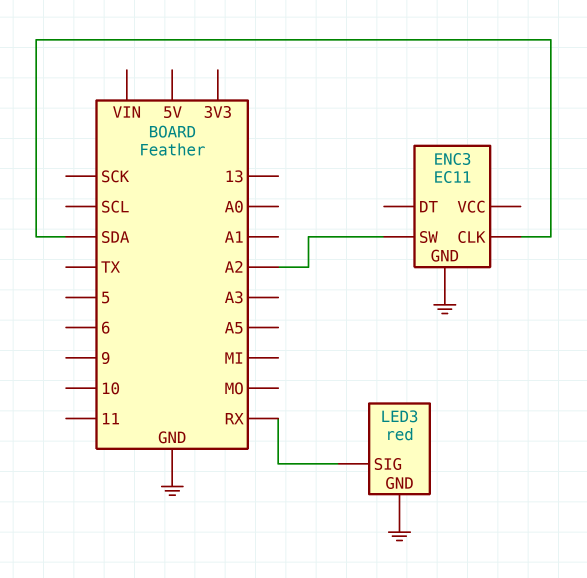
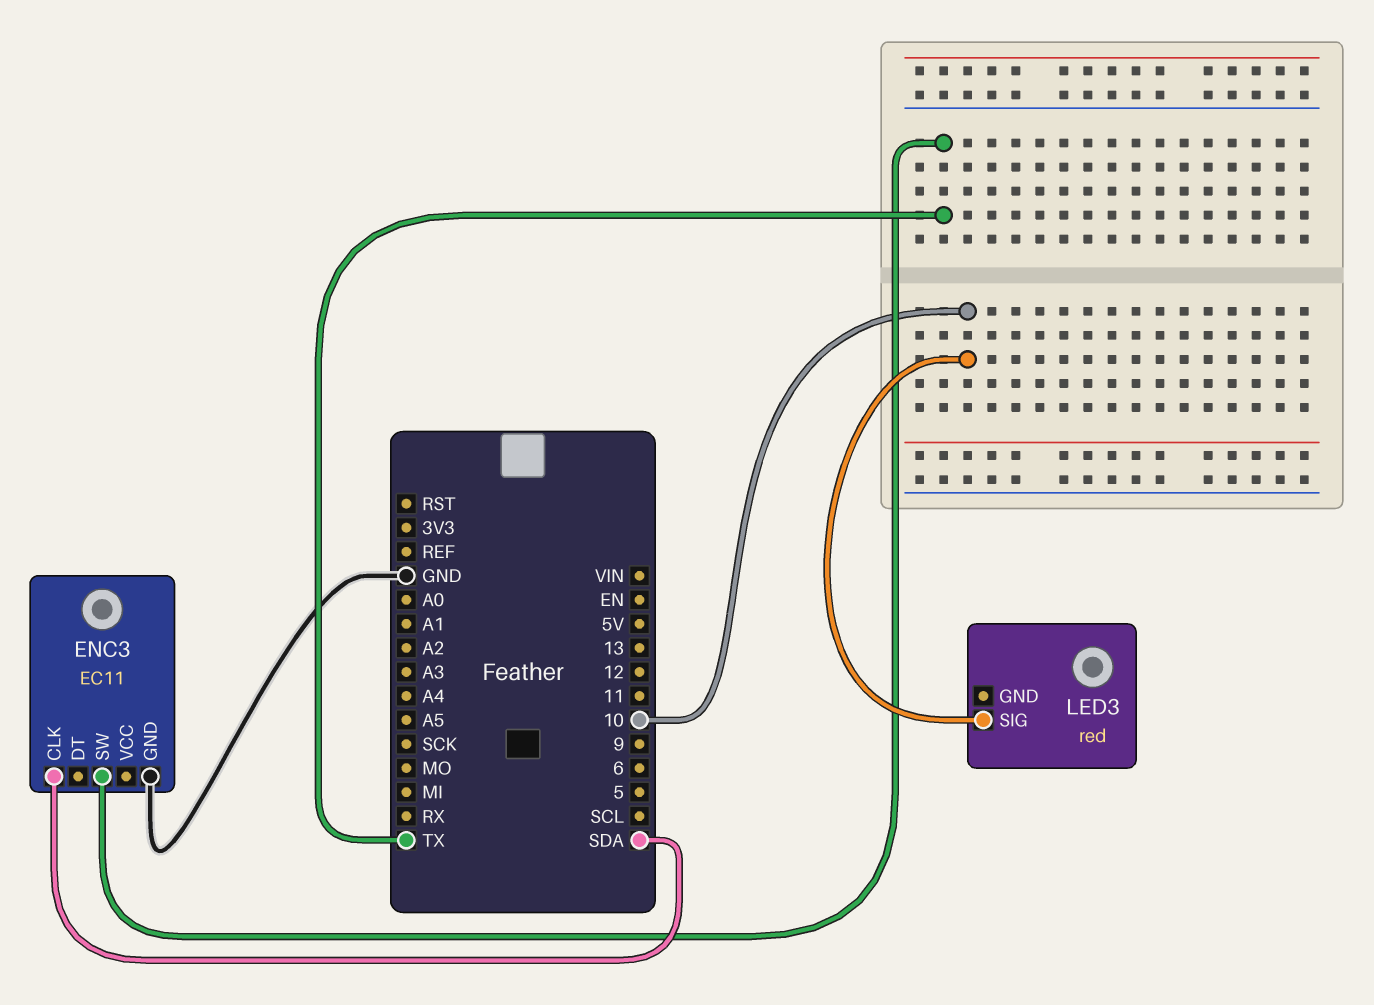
ENC3 pin SW: A2 -> TX
LED3 pin GND: GND -> none
LED3 pin SIG: RX -> 10

